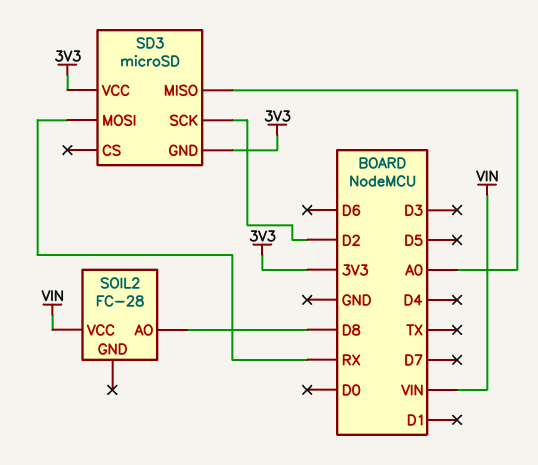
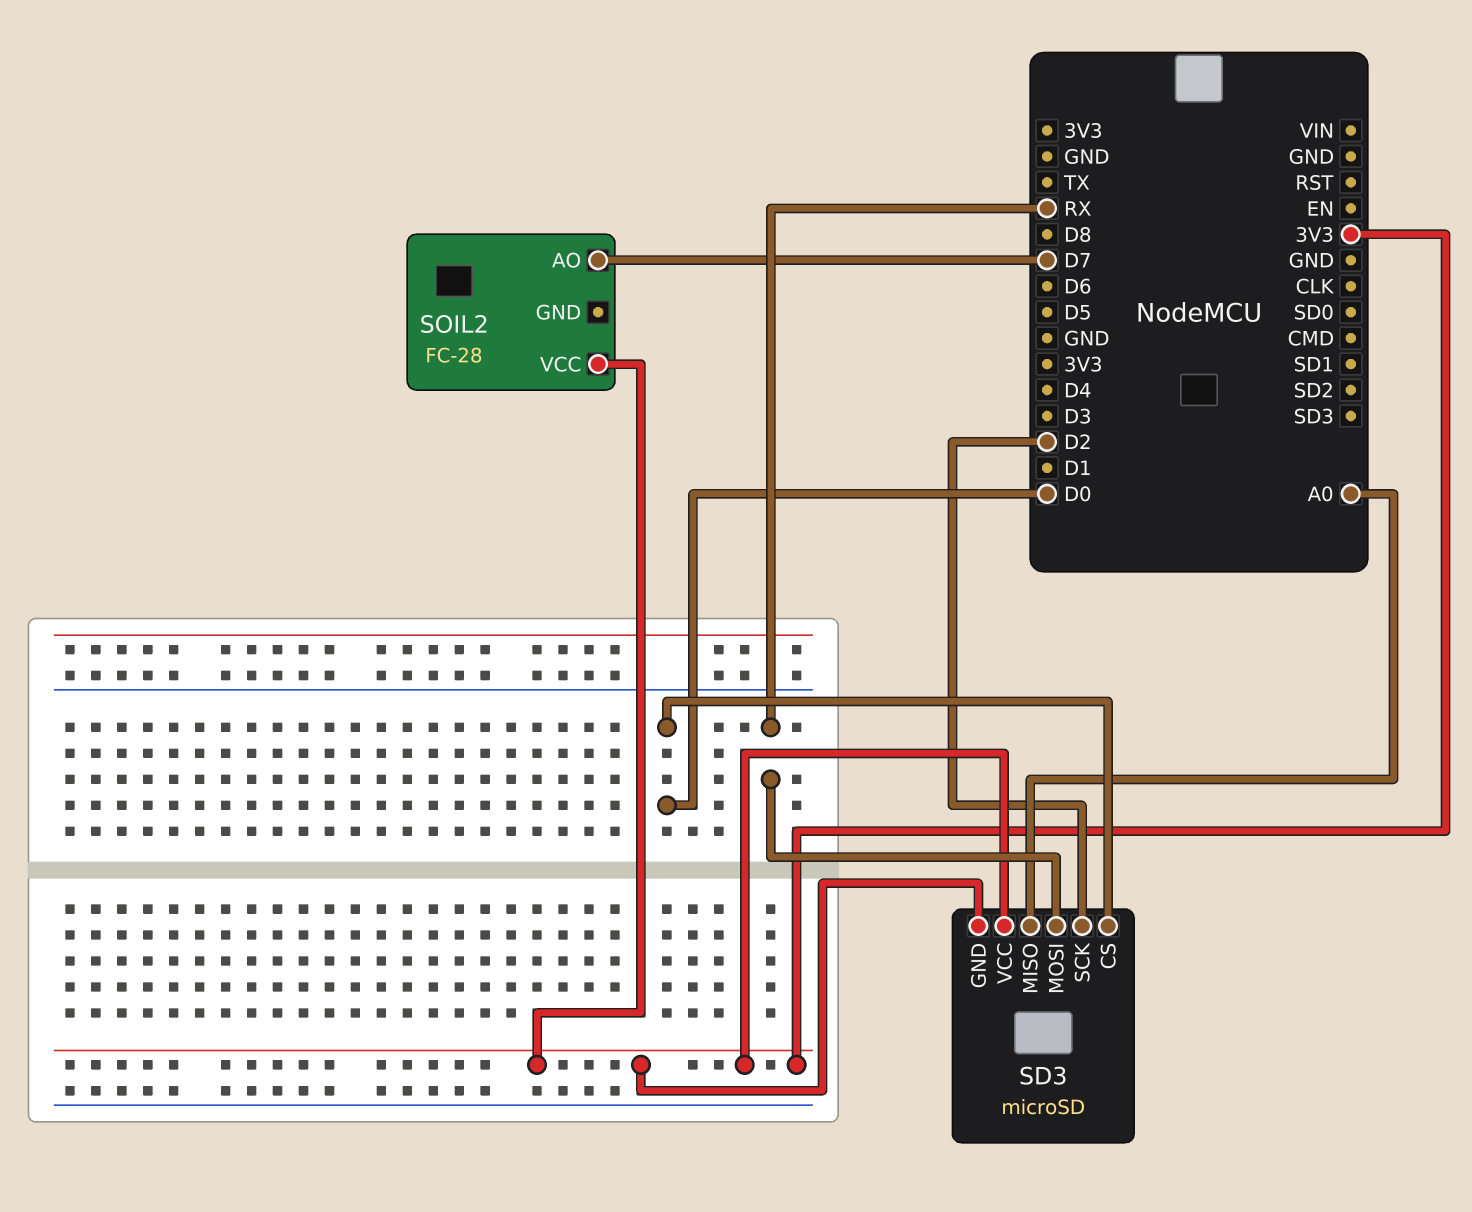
SD3 pin CS: none -> D0
SOIL2 pin AO: D8 -> D7
SOIL2 pin VCC: VIN -> 3V3

